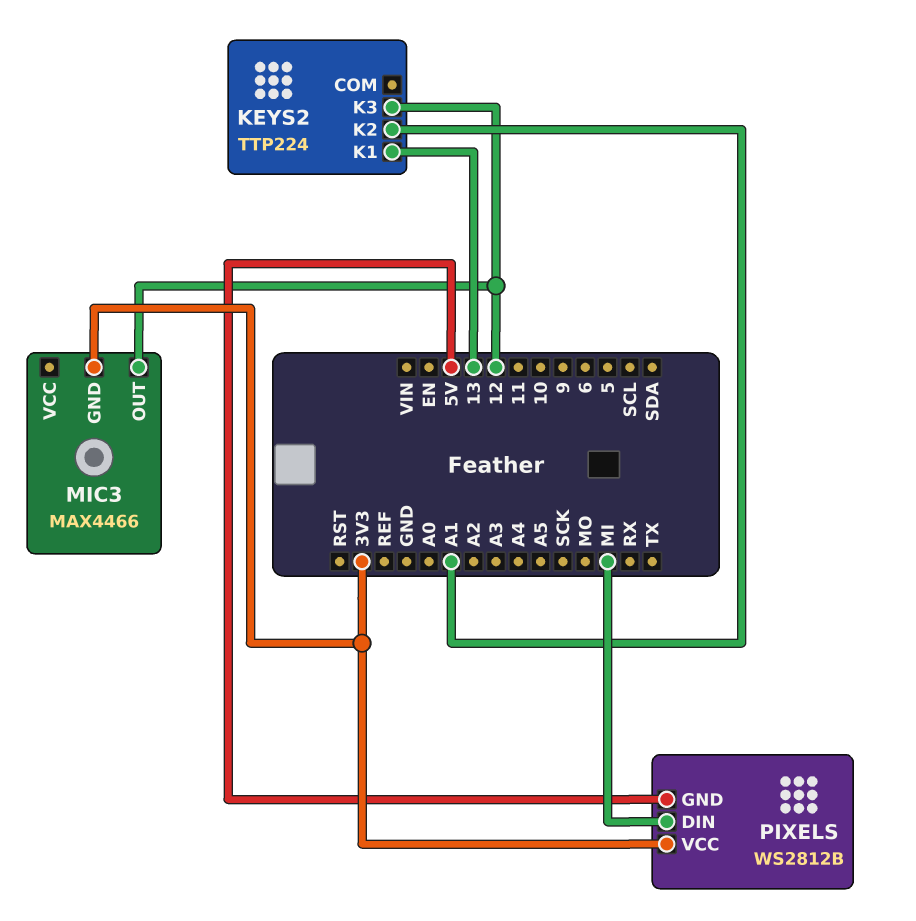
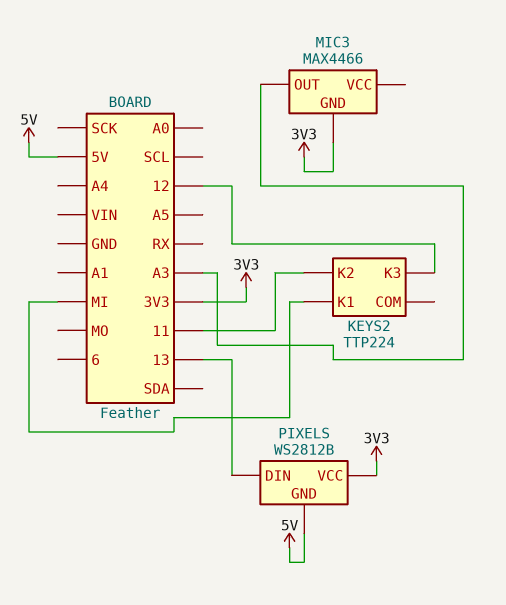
KEYS2 pin K1: 13 -> MI
KEYS2 pin K2: A1 -> 11
MIC3 pin OUT: 12 -> A3
PIXELS pin DIN: MI -> 13

